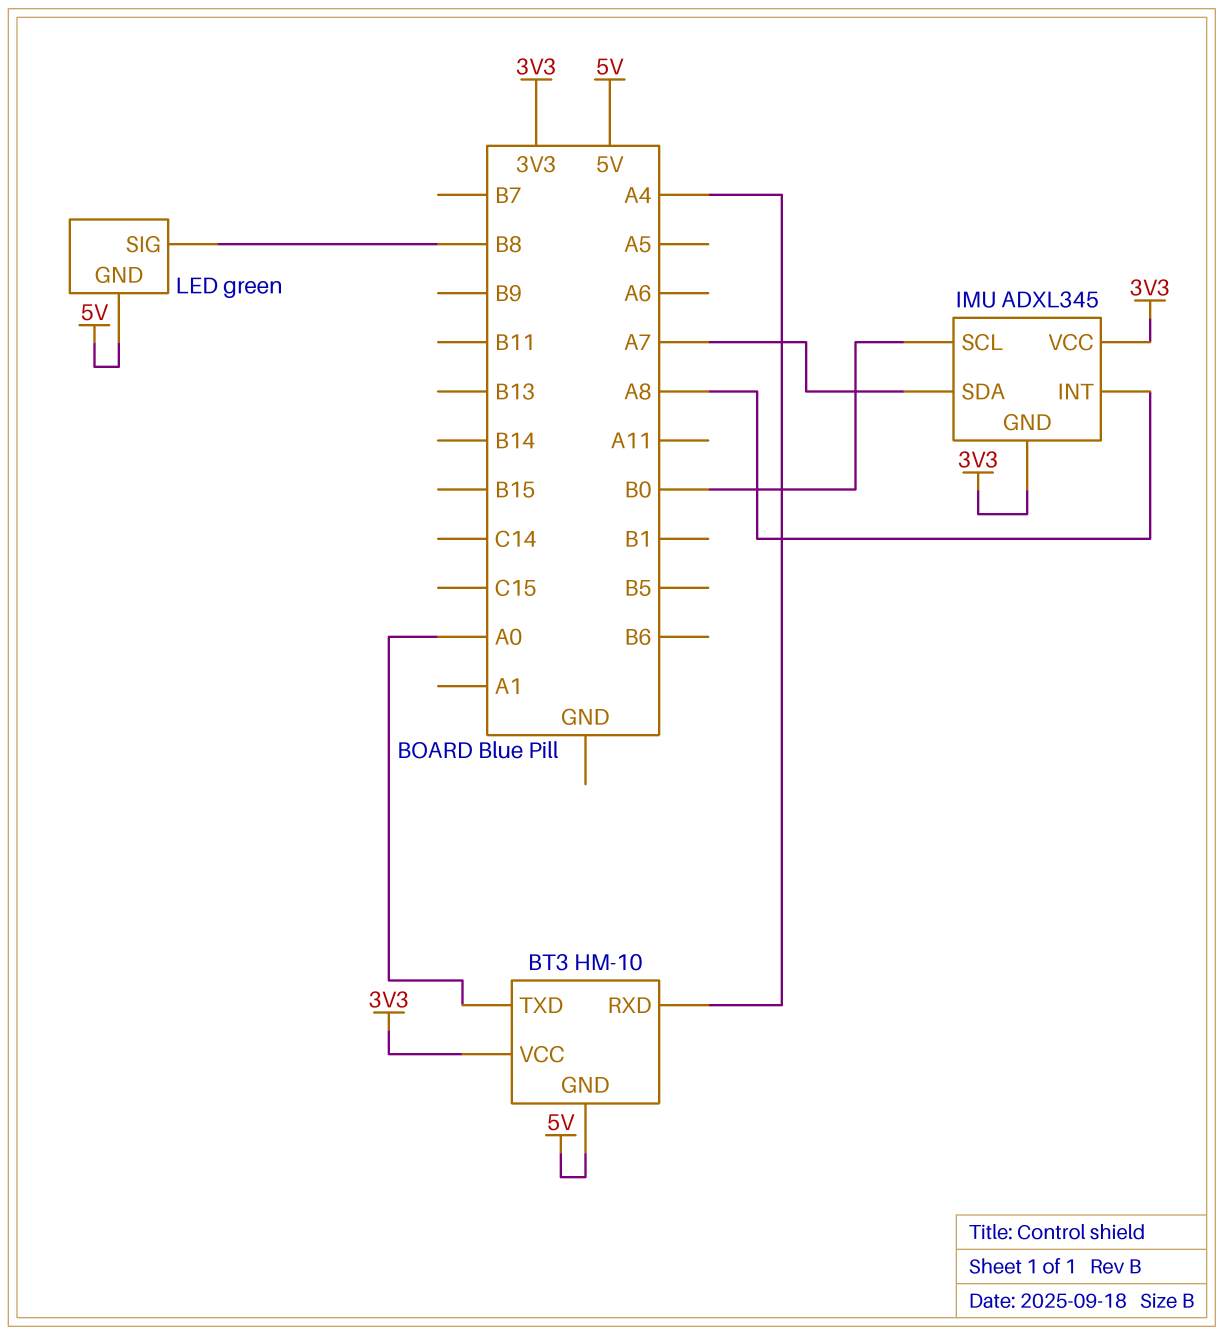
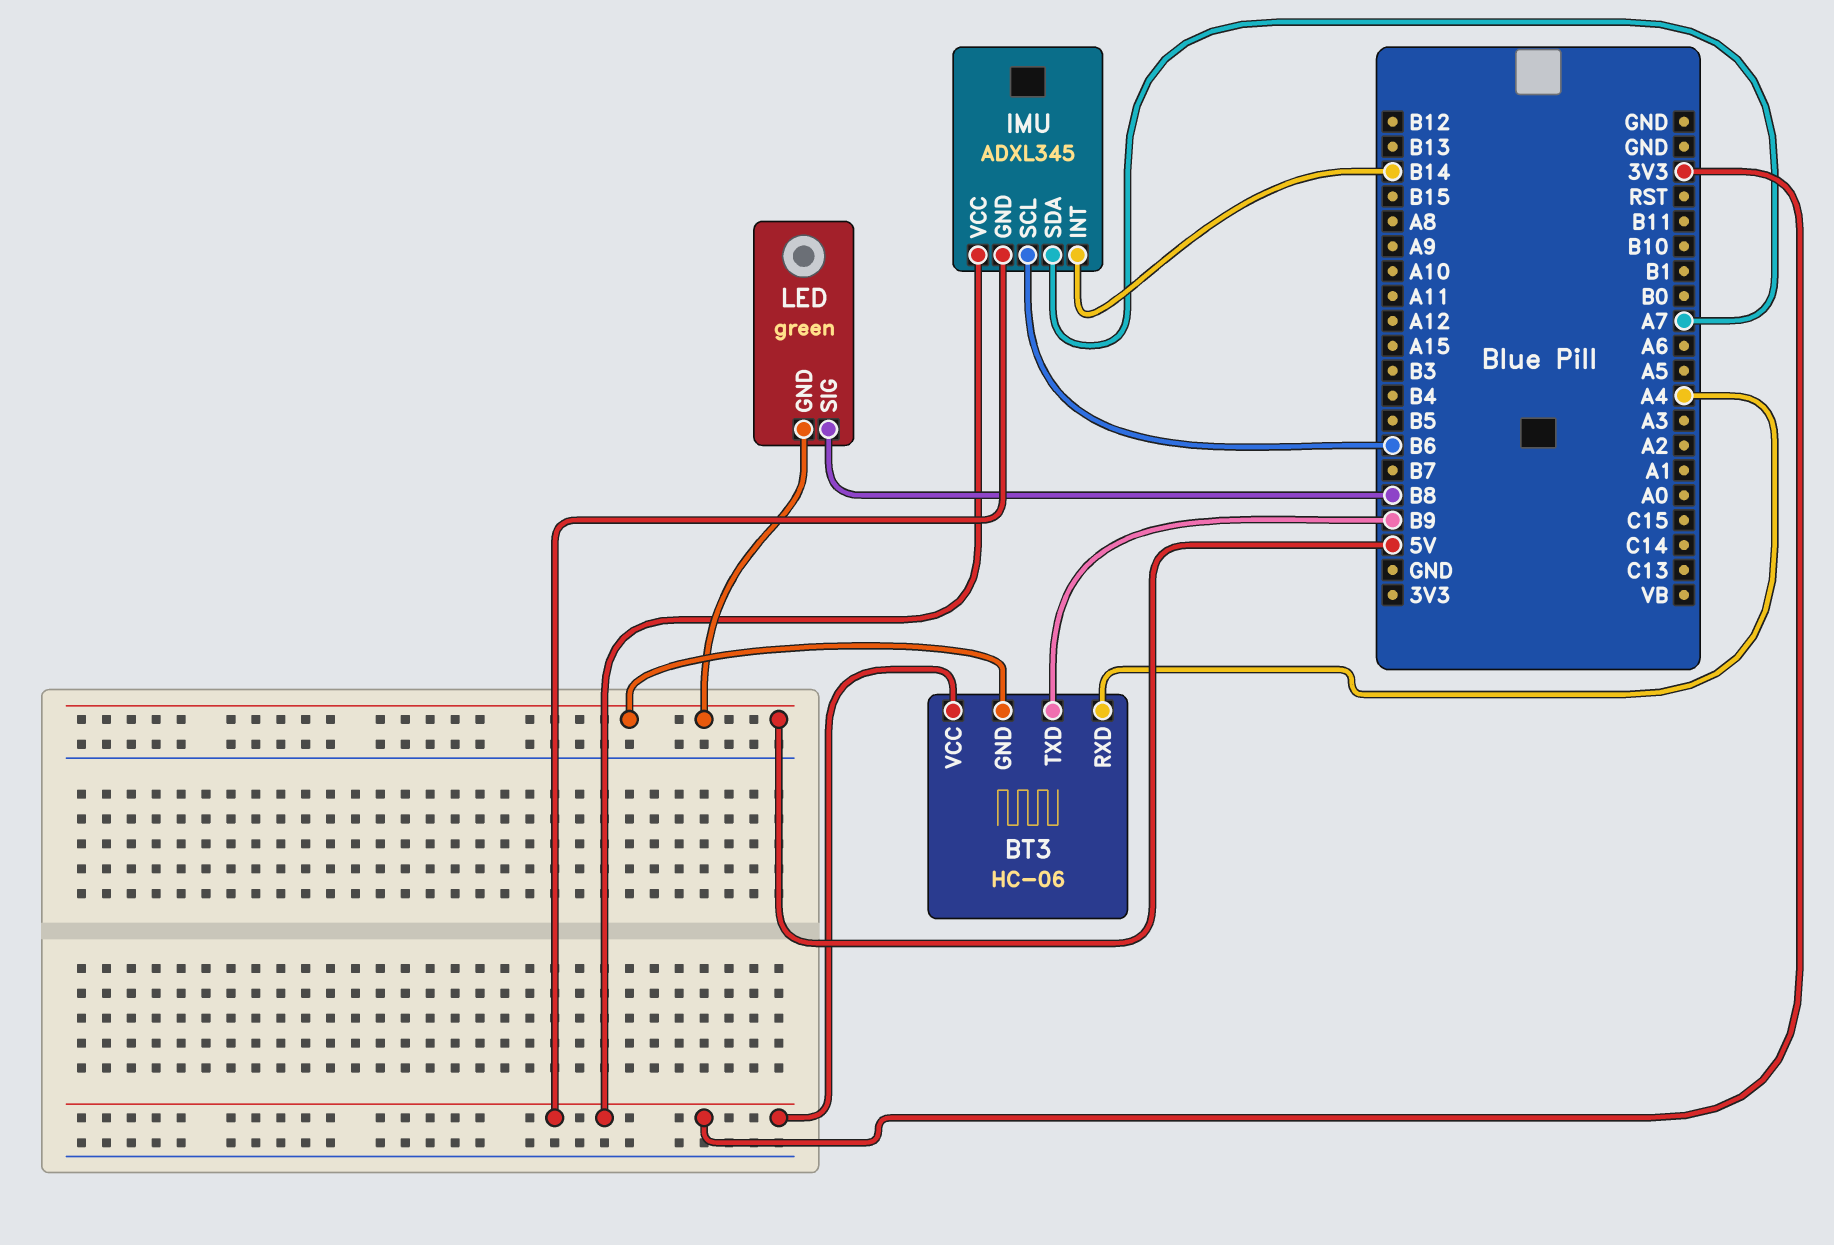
BT3: HM-10 -> HC-06
BT3 pin TXD: A0 -> B9
IMU pin INT: A8 -> B14
IMU pin SCL: B0 -> B6

